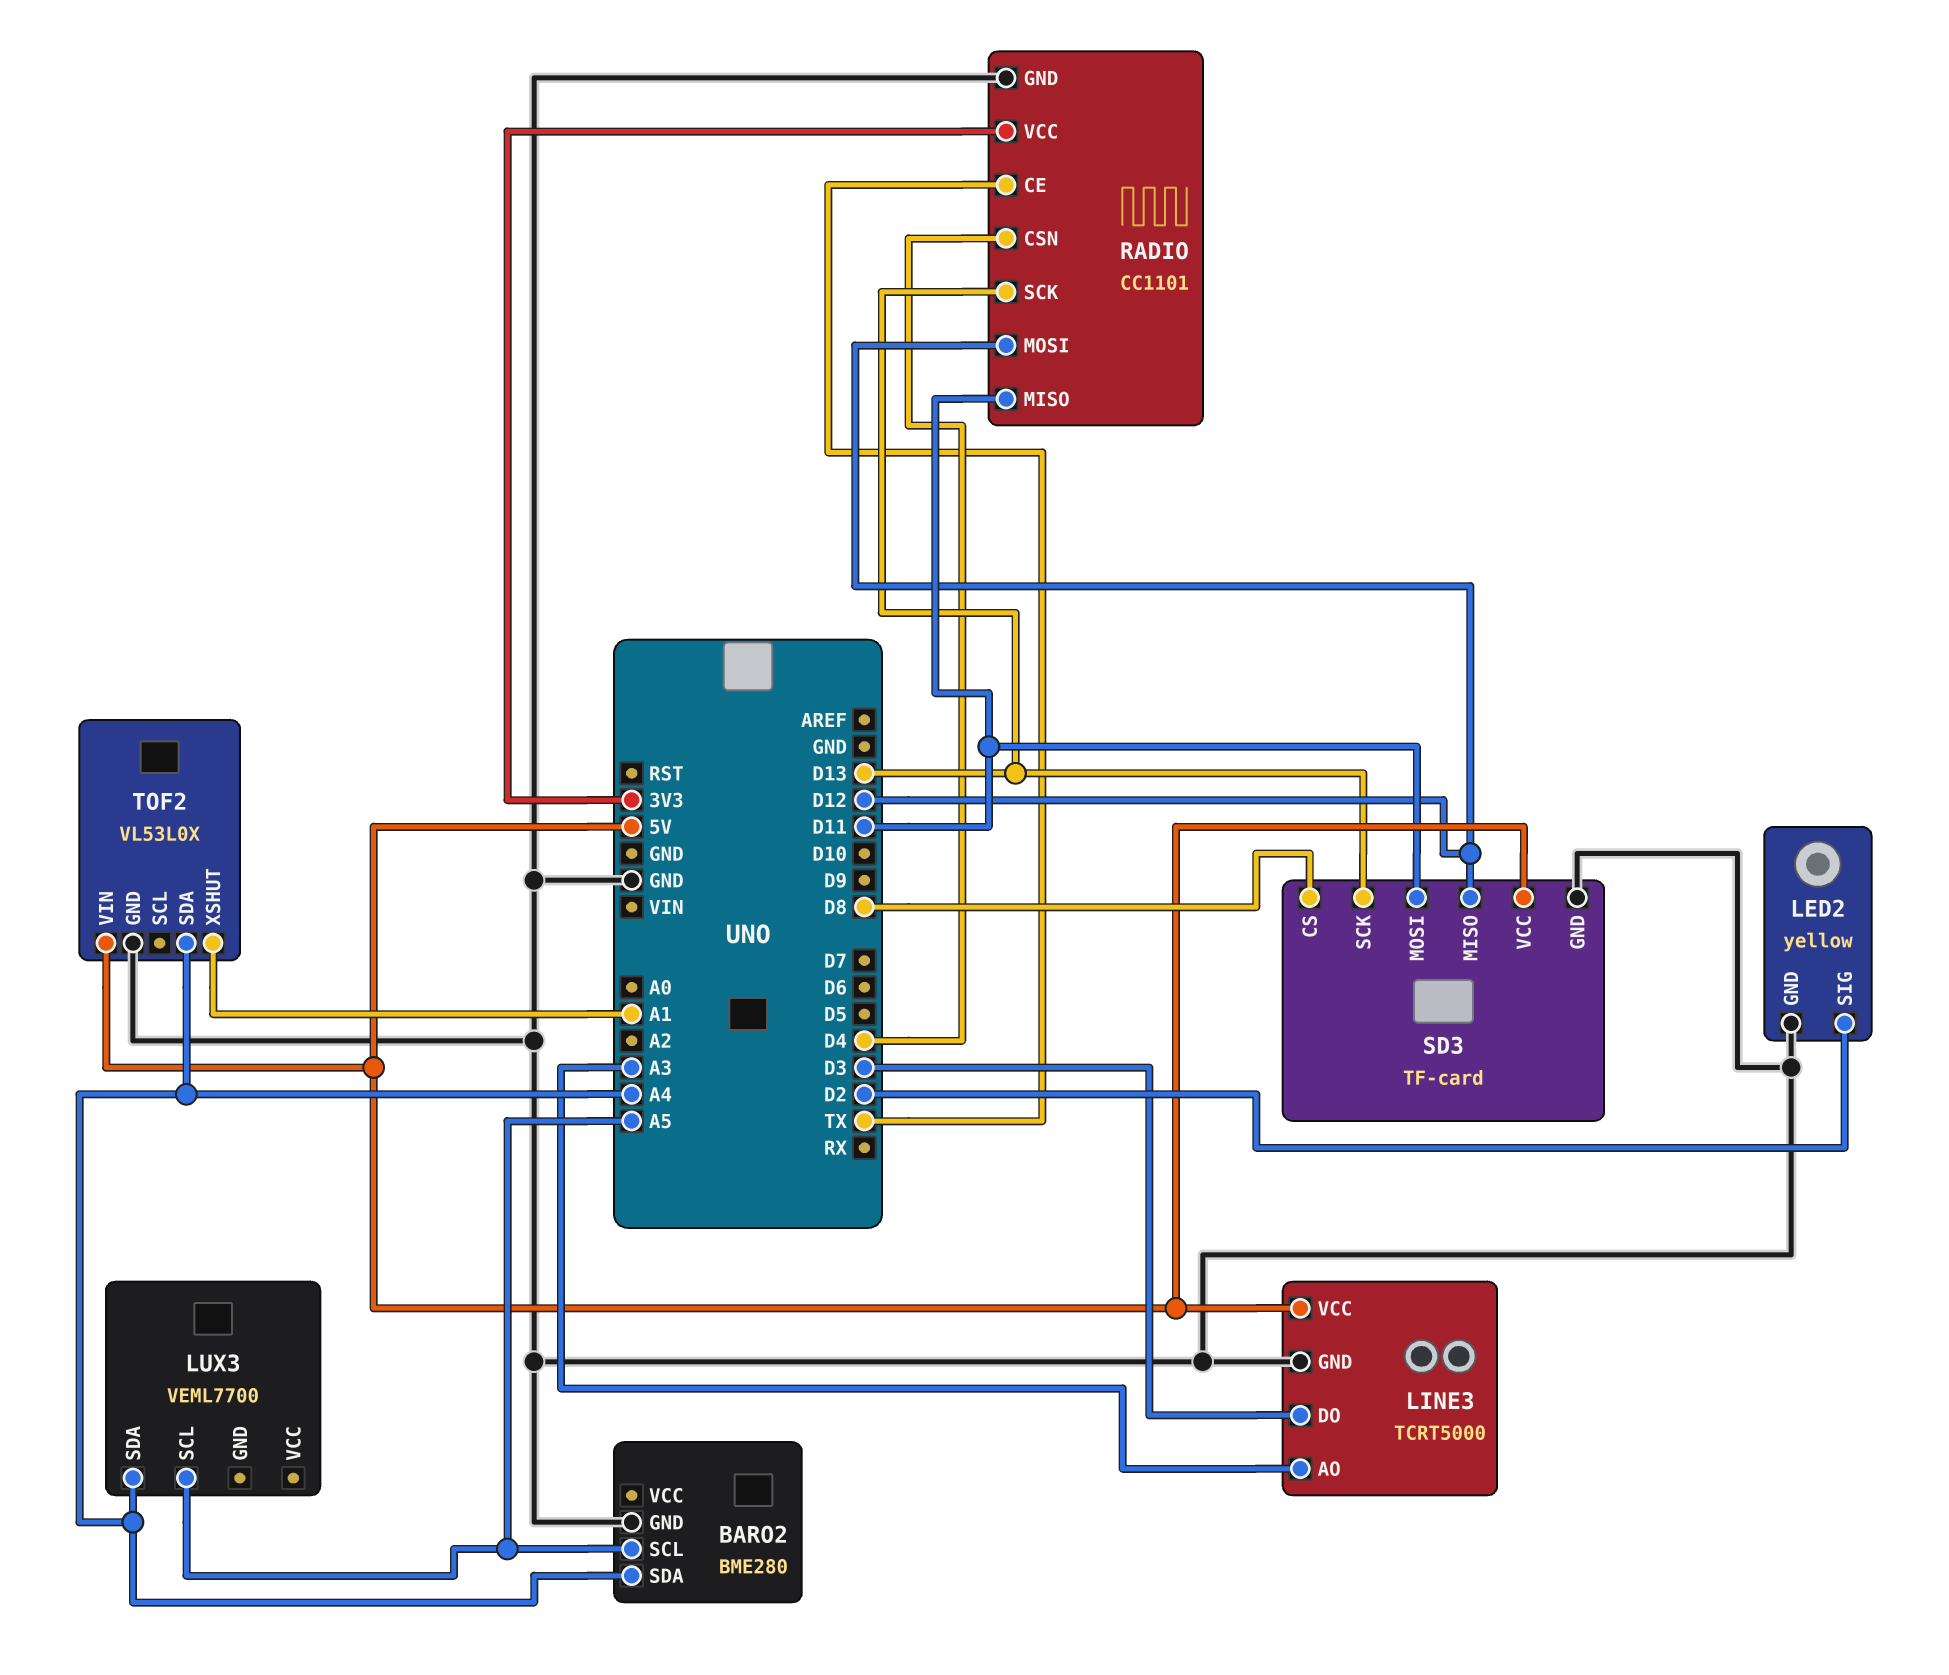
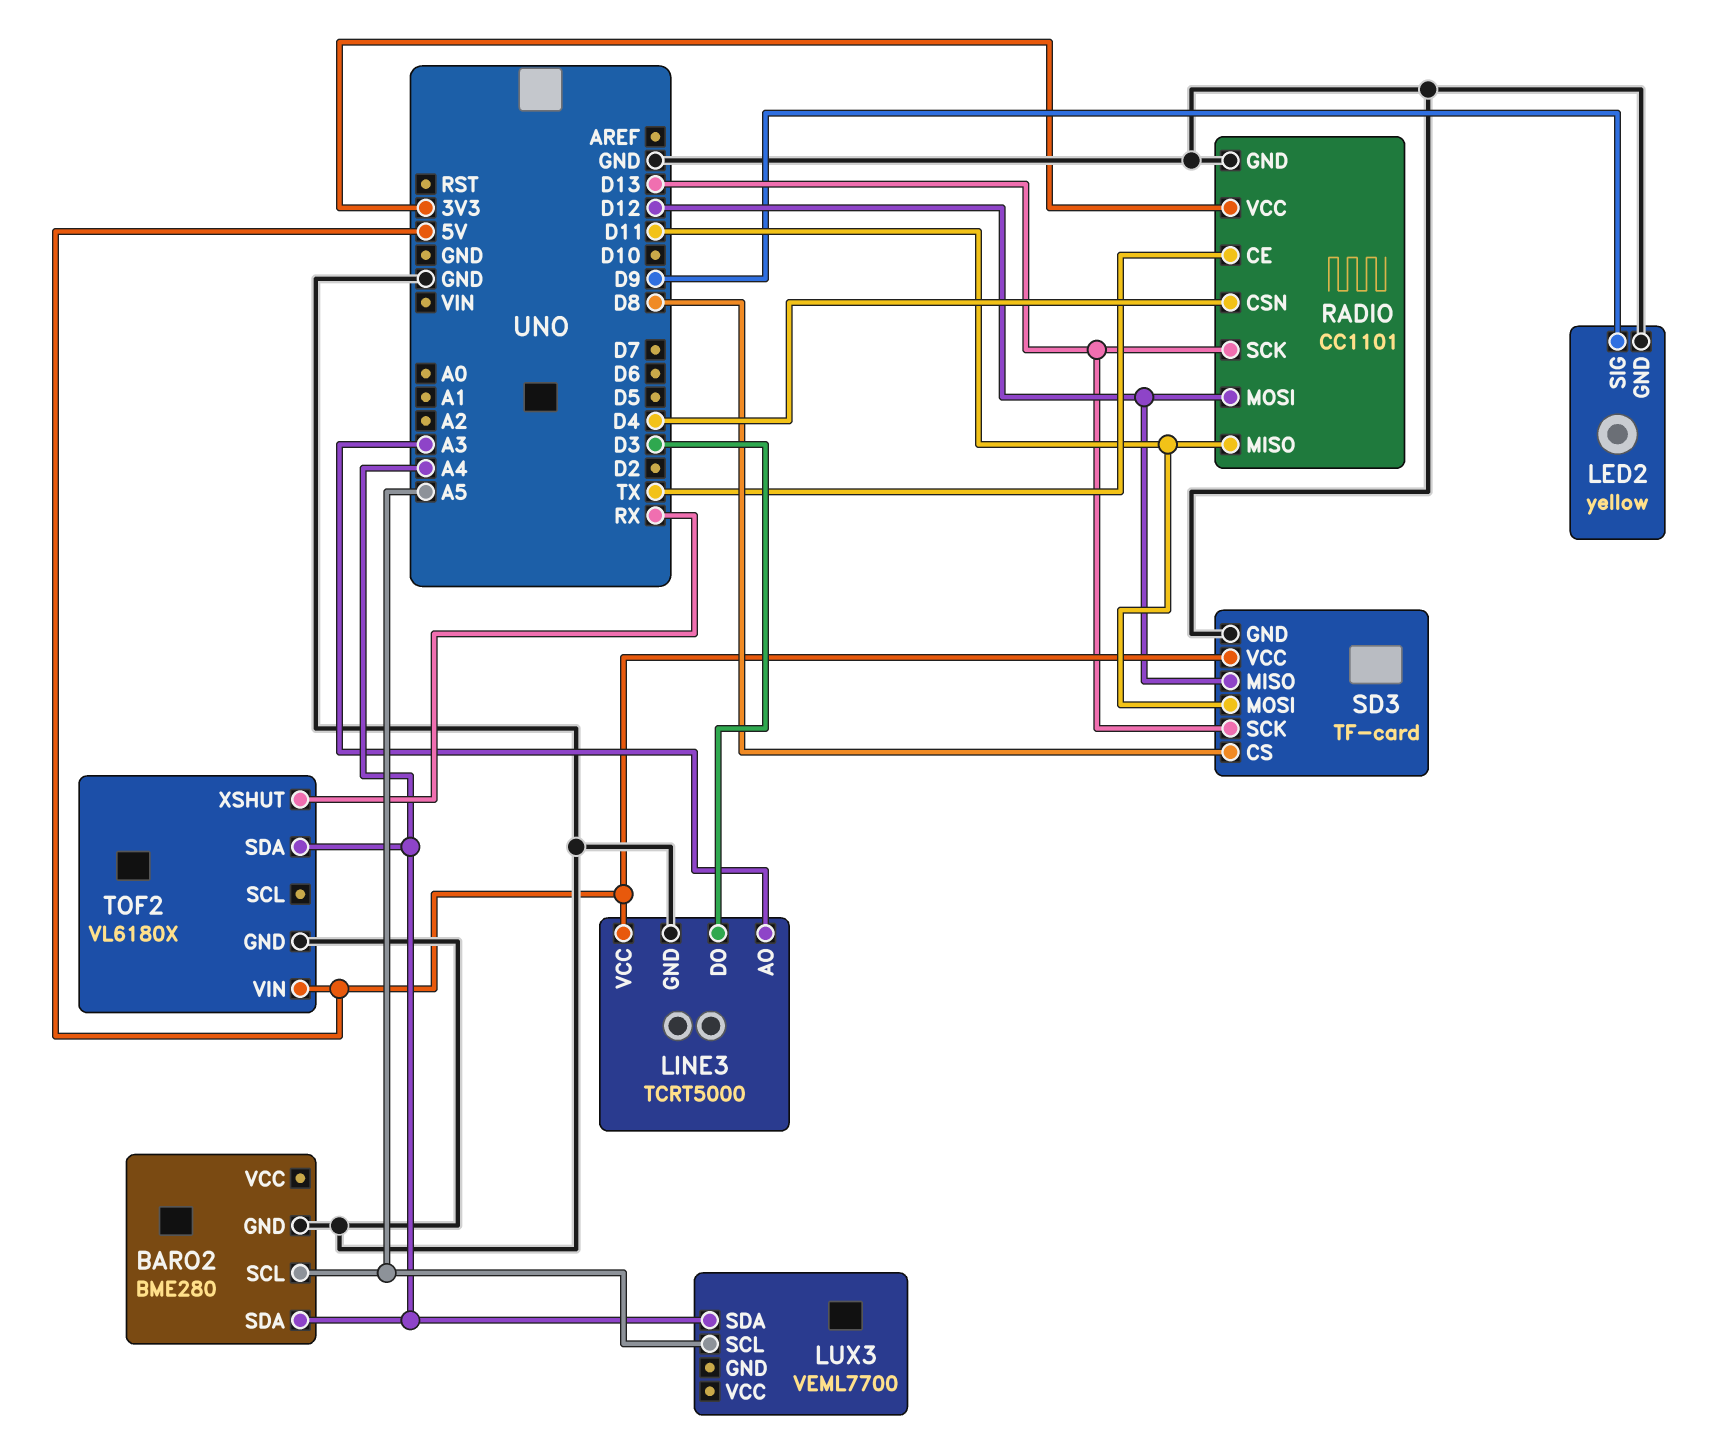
LED2 pin SIG: D2 -> D9
TOF2: VL53L0X -> VL6180X
TOF2 pin XSHUT: A1 -> RX

